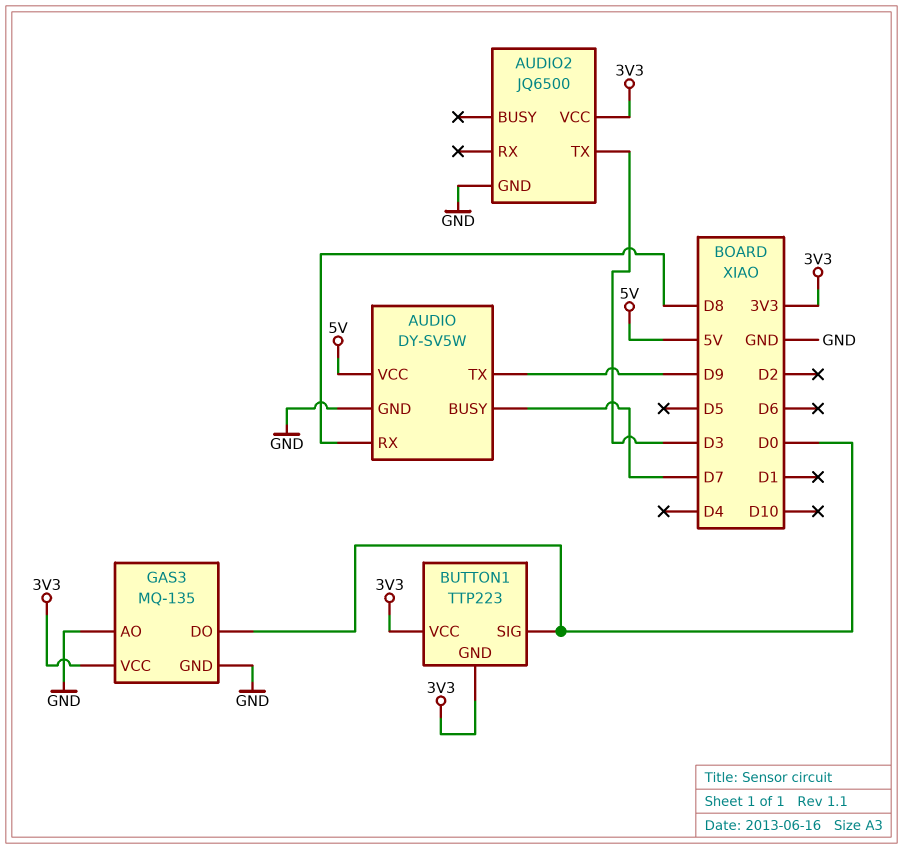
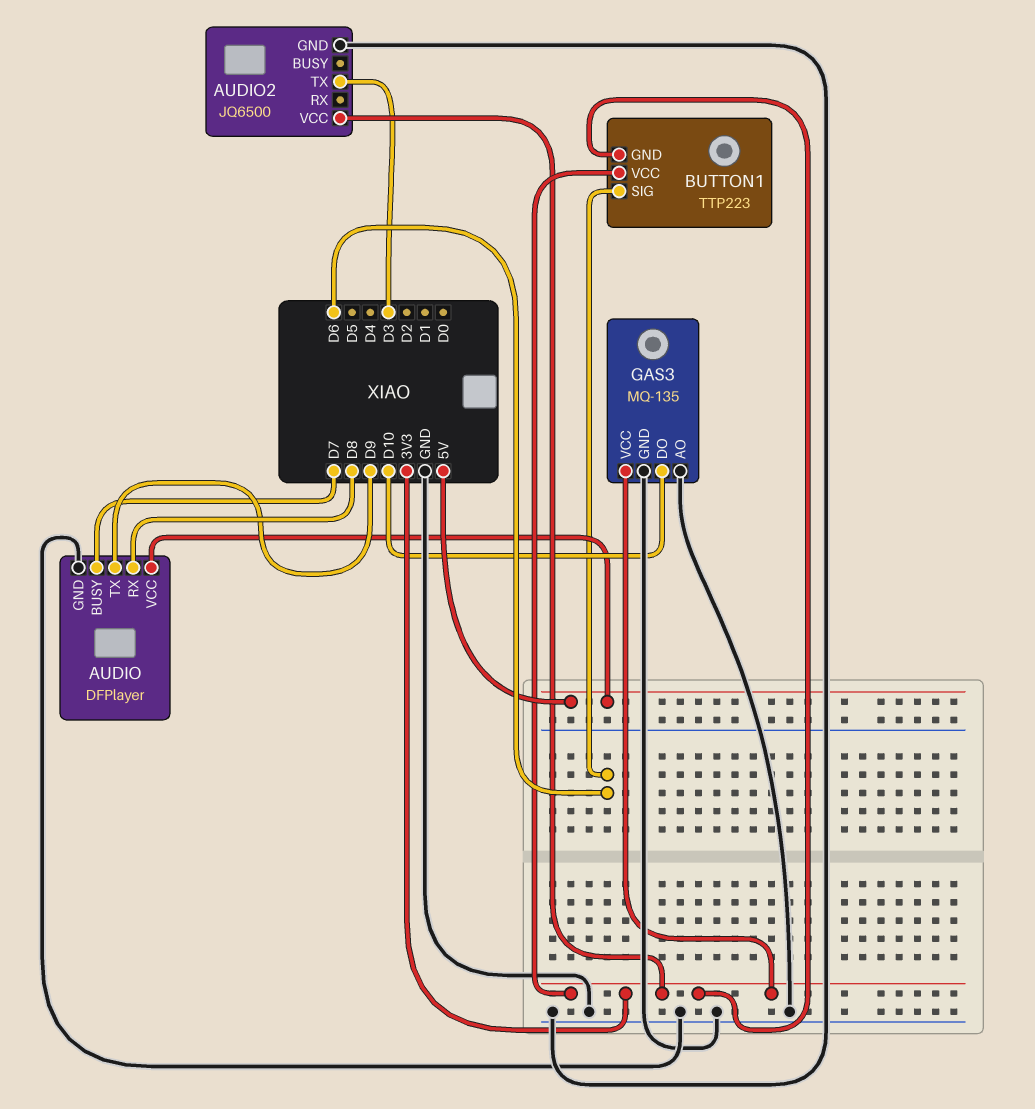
AUDIO: DY-SV5W -> DFPlayer
BUTTON1 pin SIG: D0 -> D6
GAS3 pin DO: D0 -> D10

